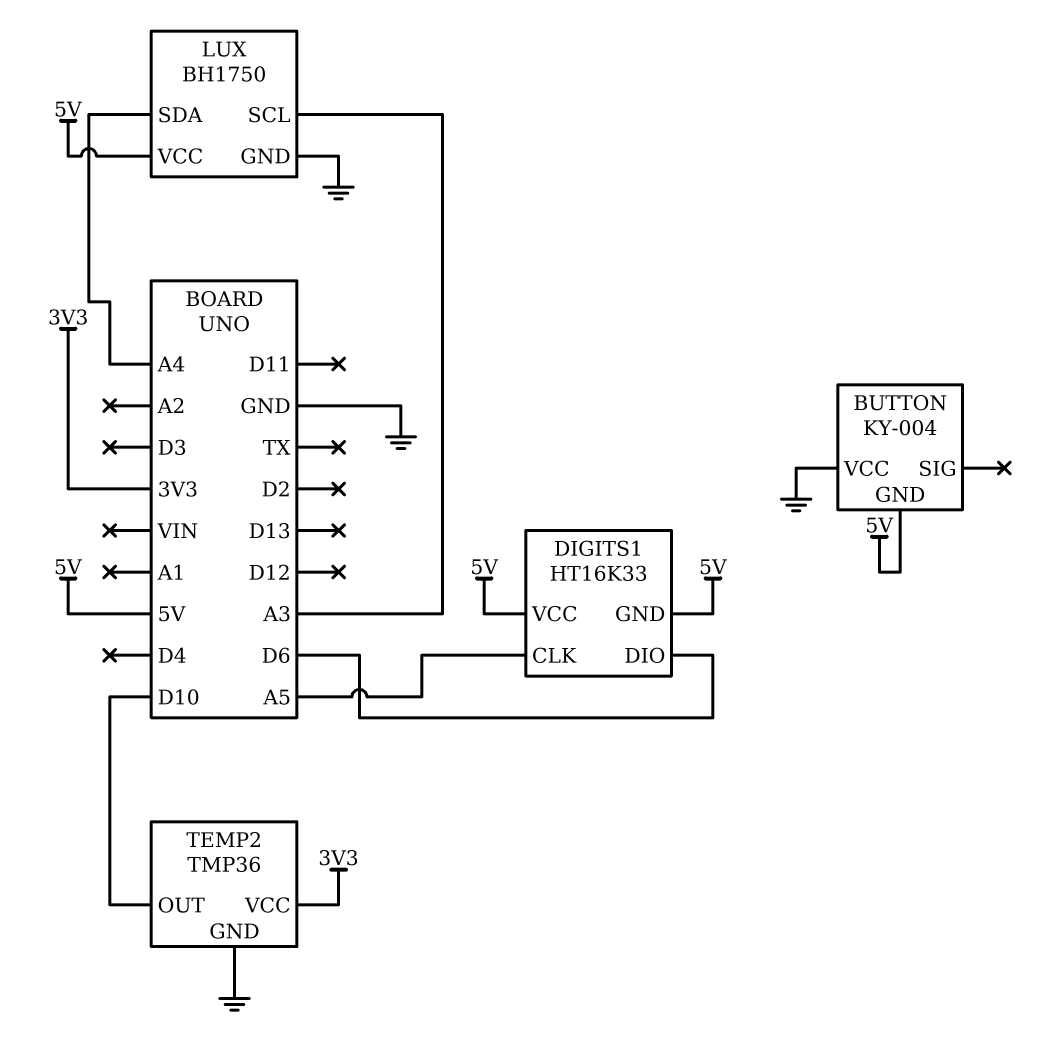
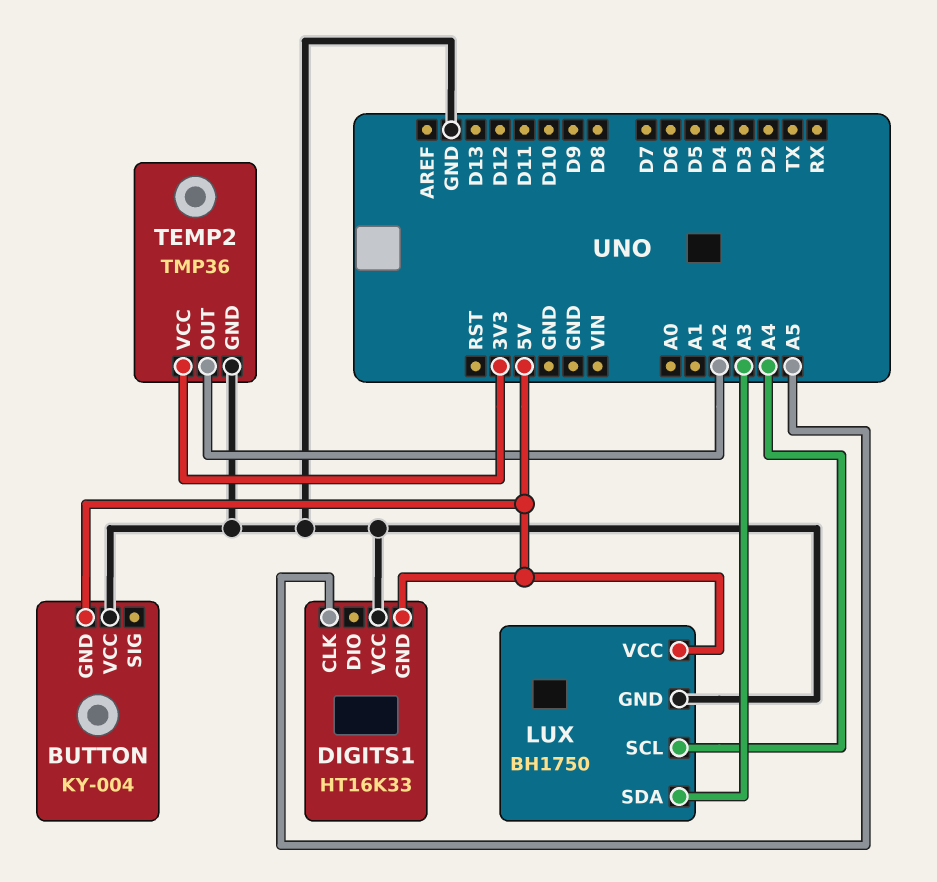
DIGITS1 pin DIO: D6 -> none
DIGITS1 pin VCC: 5V -> GND
LUX pin SCL: A3 -> A4
LUX pin SDA: A4 -> A3
TEMP2 pin OUT: D10 -> A2

